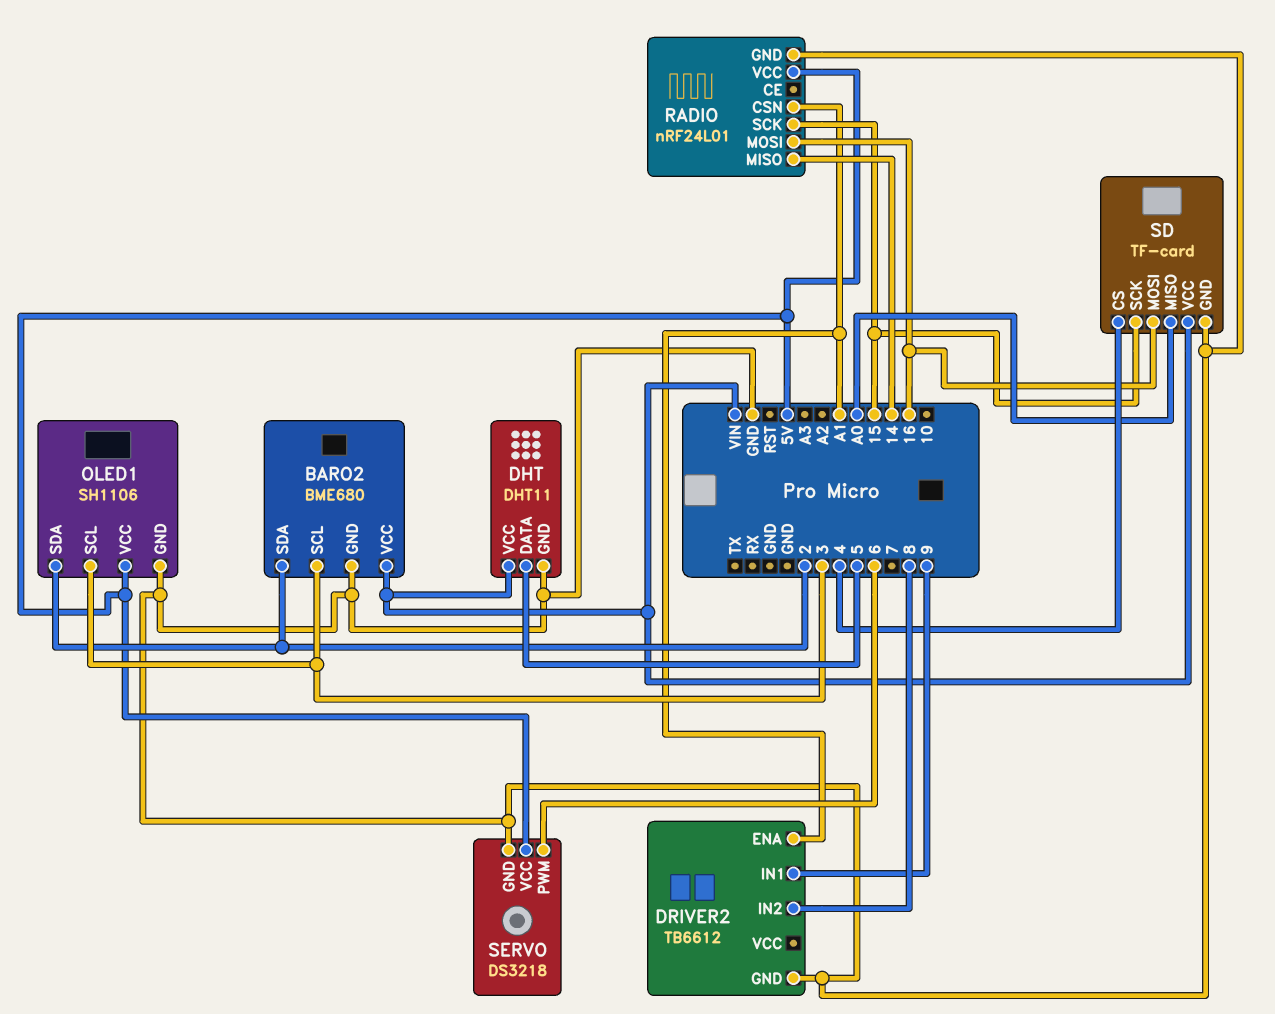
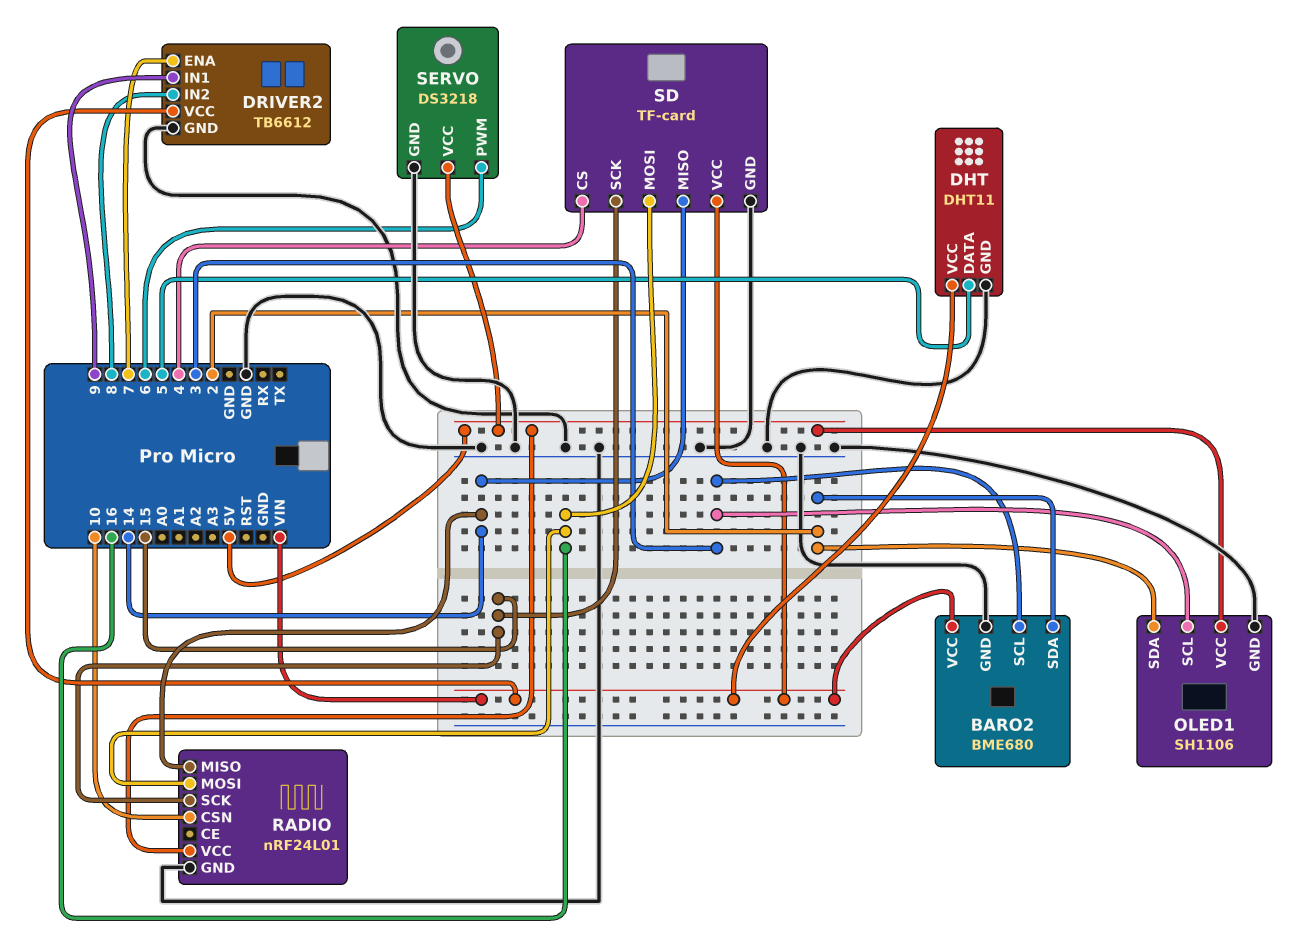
DRIVER2 pin ENA: A1 -> 7
DRIVER2 pin VCC: none -> VIN
RADIO pin CSN: A1 -> 10
SD pin MISO: A0 -> 14

